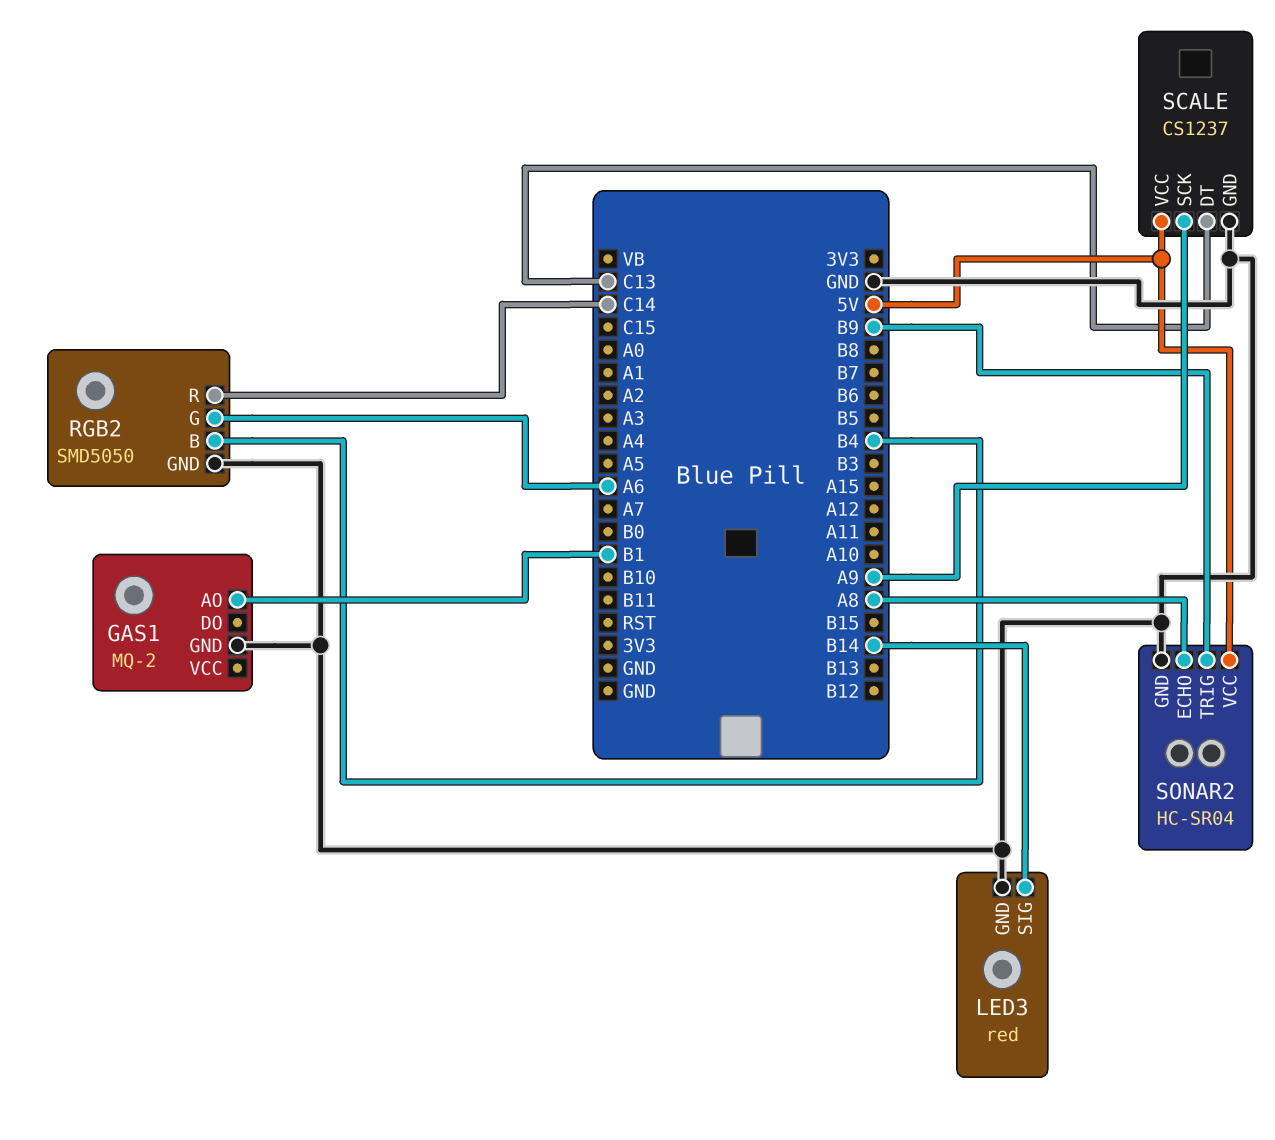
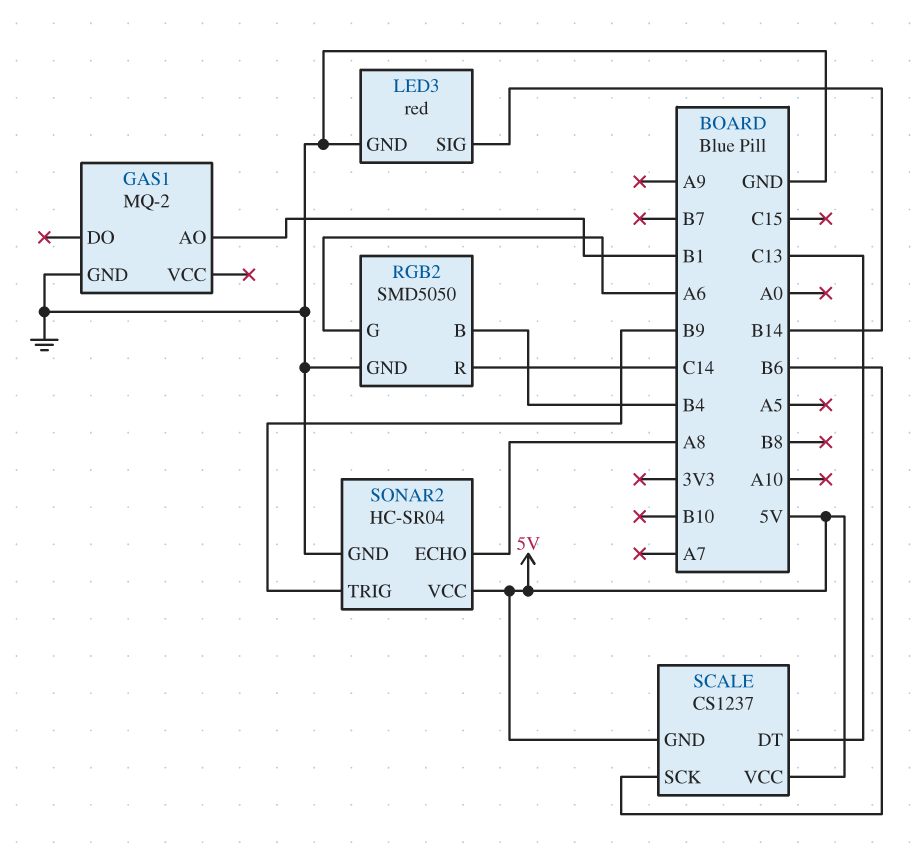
SCALE pin GND: GND -> 5V
SCALE pin SCK: A9 -> B6

